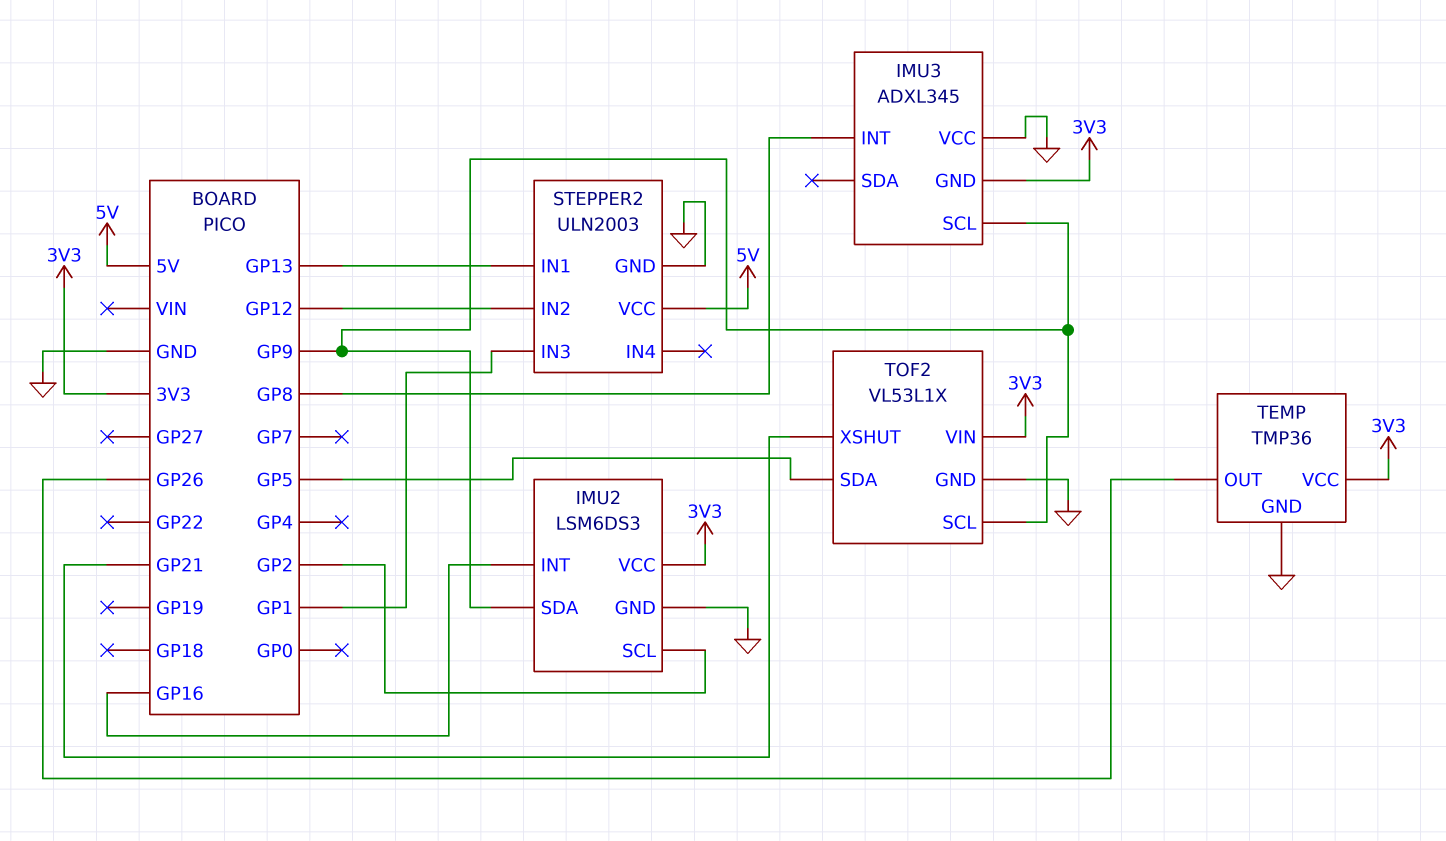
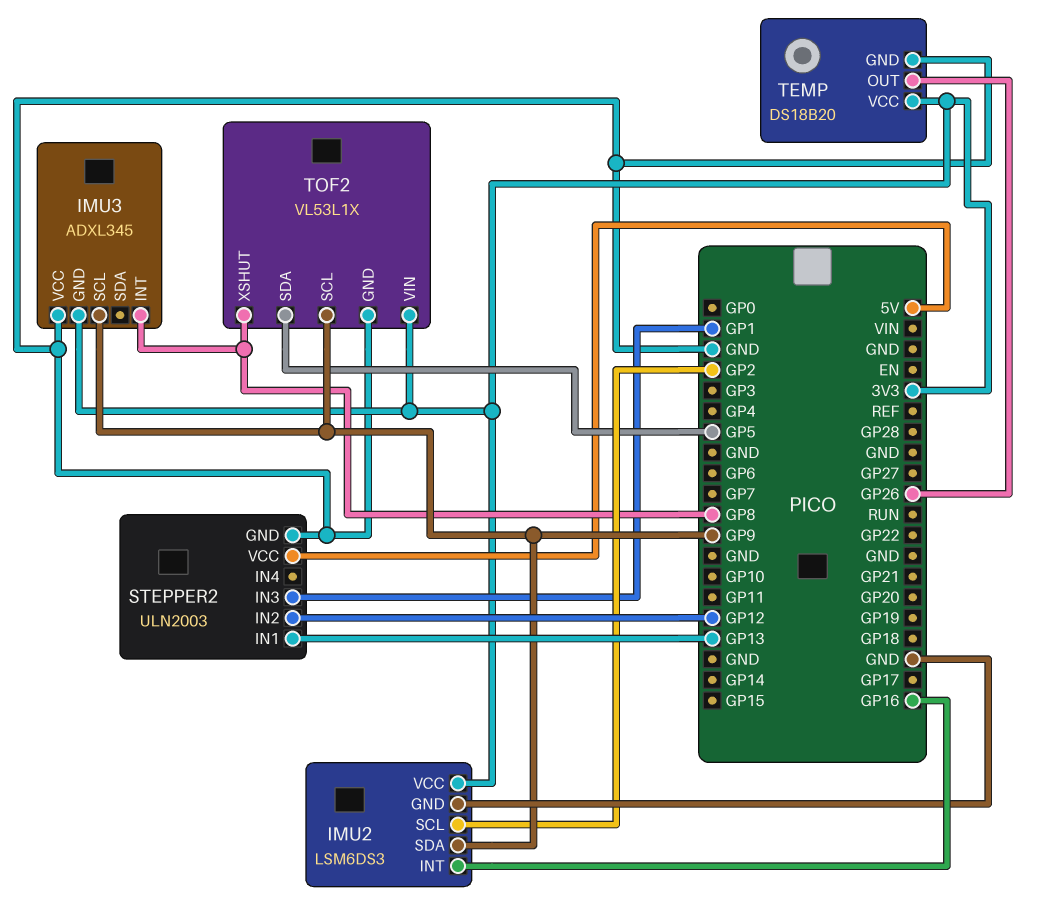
TEMP: TMP36 -> DS18B20
TOF2 pin XSHUT: GP21 -> GP8

